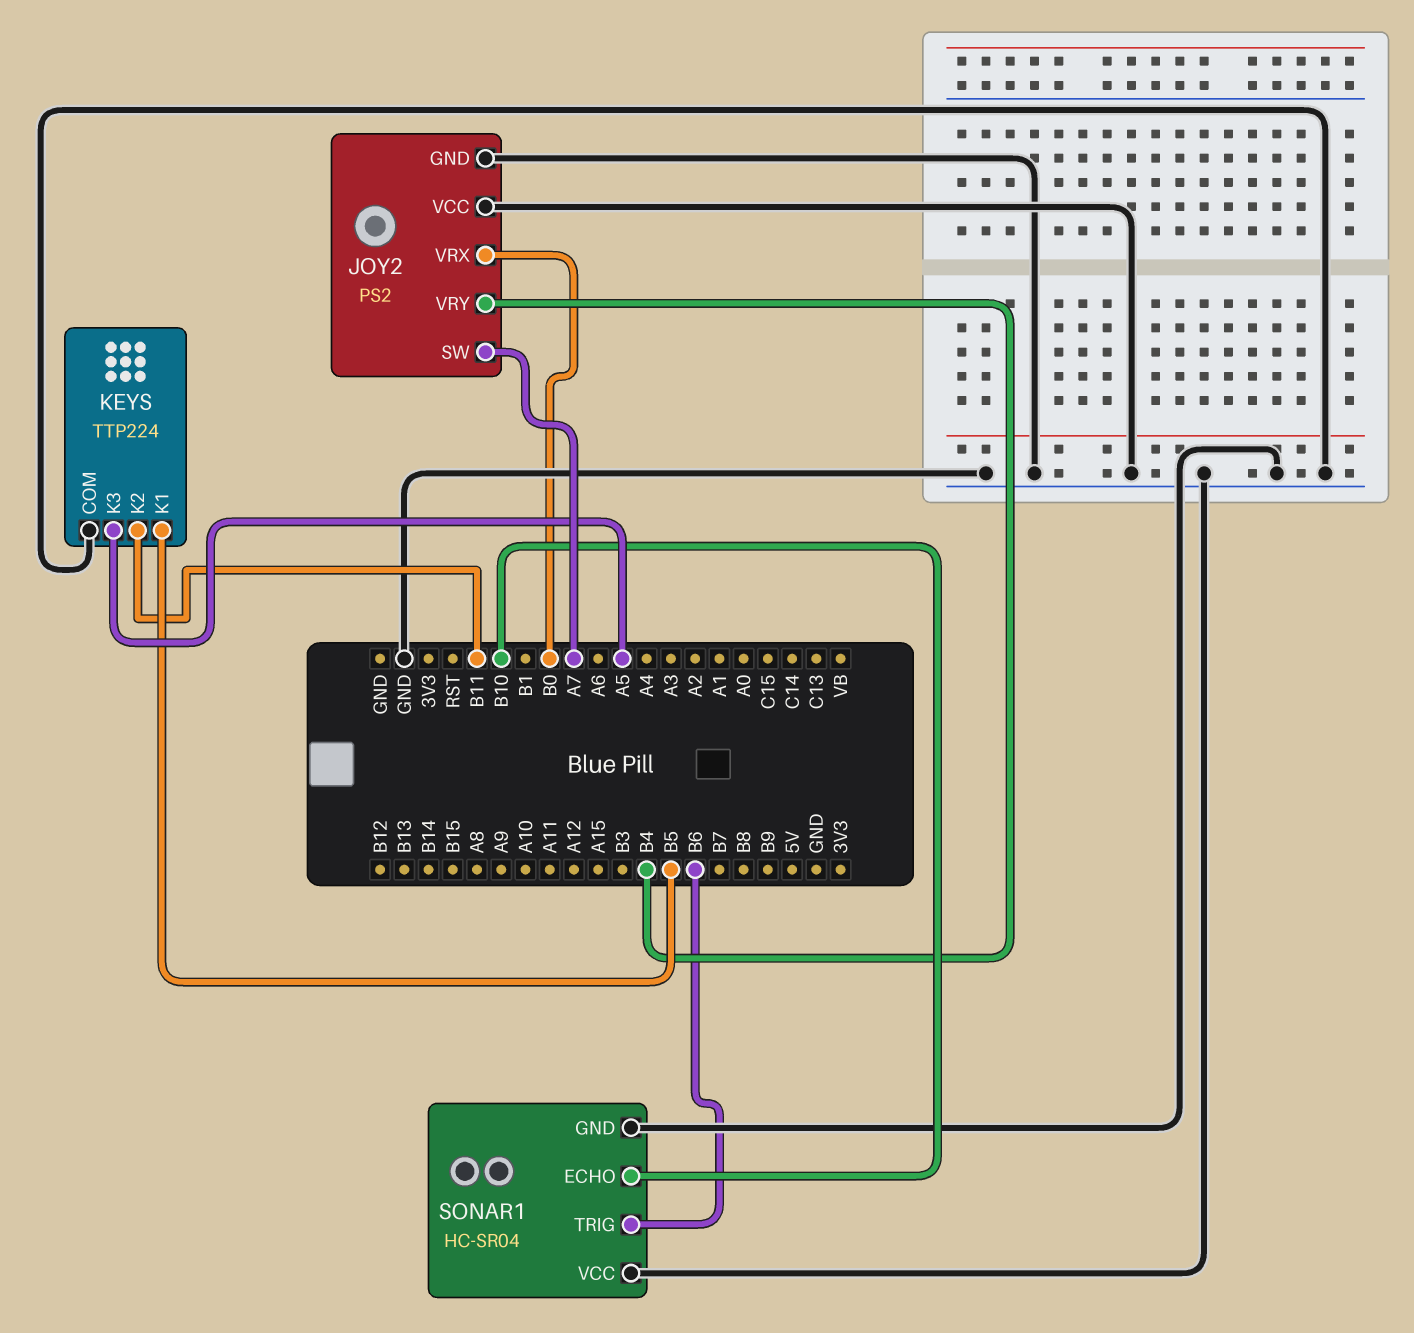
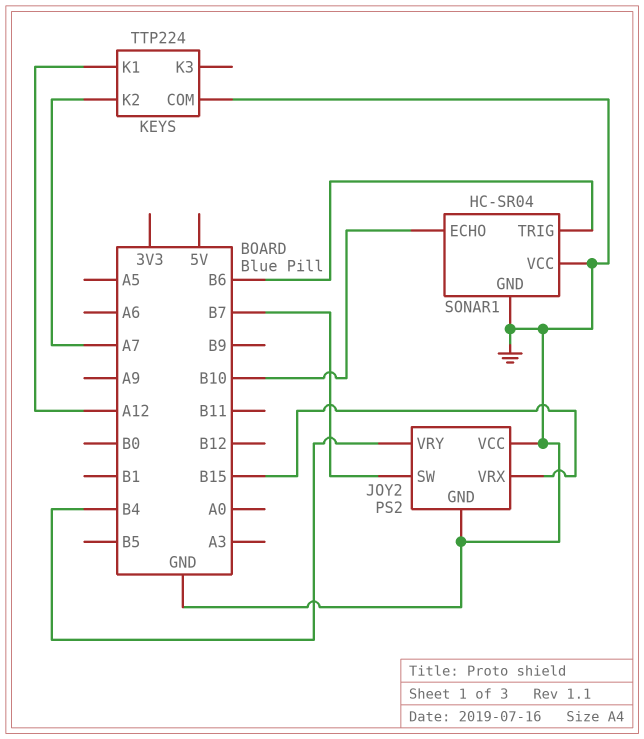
JOY2 pin SW: A7 -> B7
JOY2 pin VRX: B0 -> B15
KEYS pin K1: B5 -> A12
KEYS pin K2: B11 -> A7
KEYS pin K3: A5 -> none

